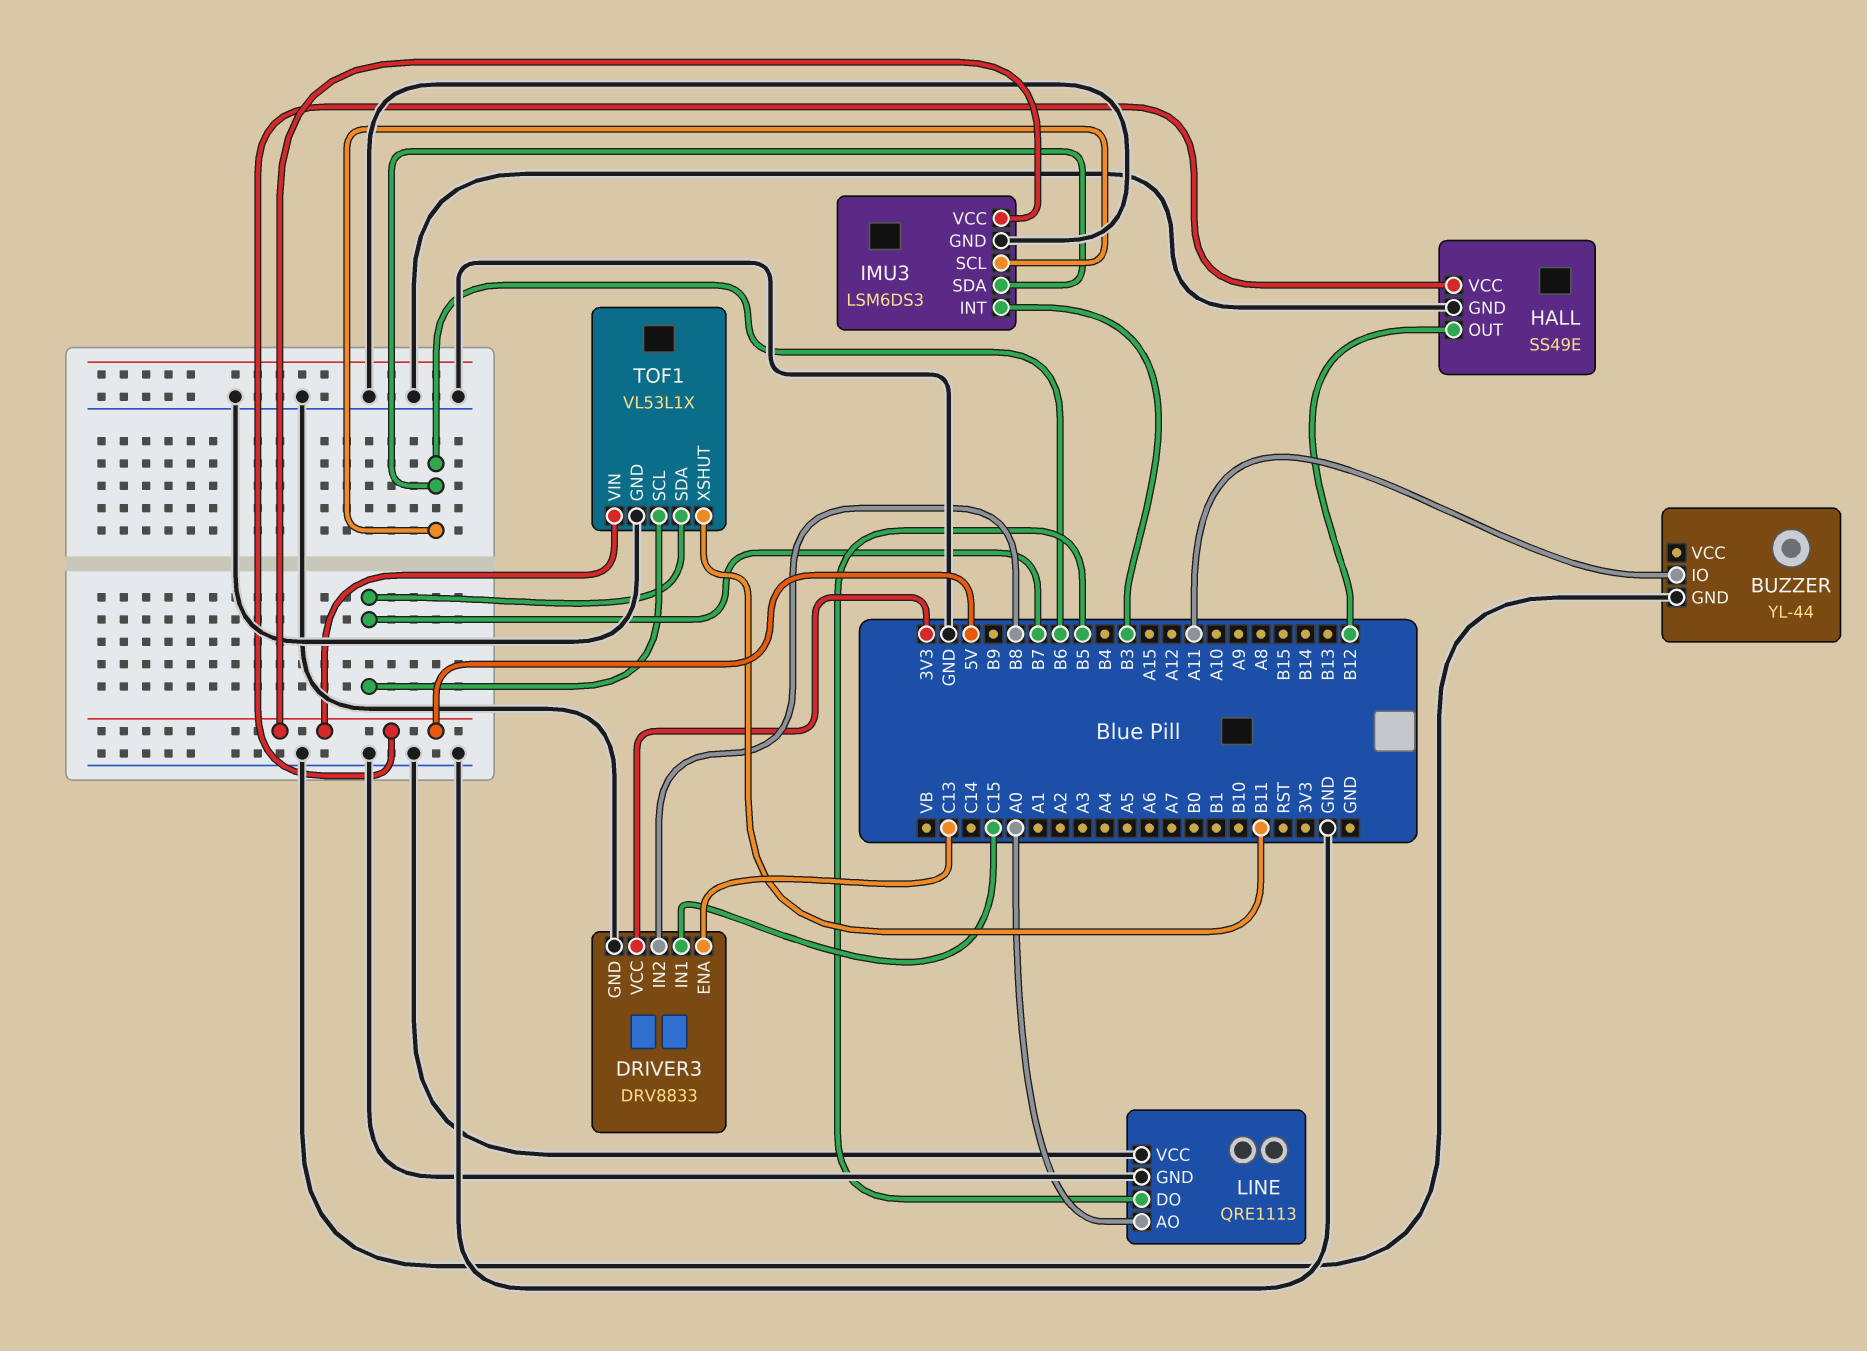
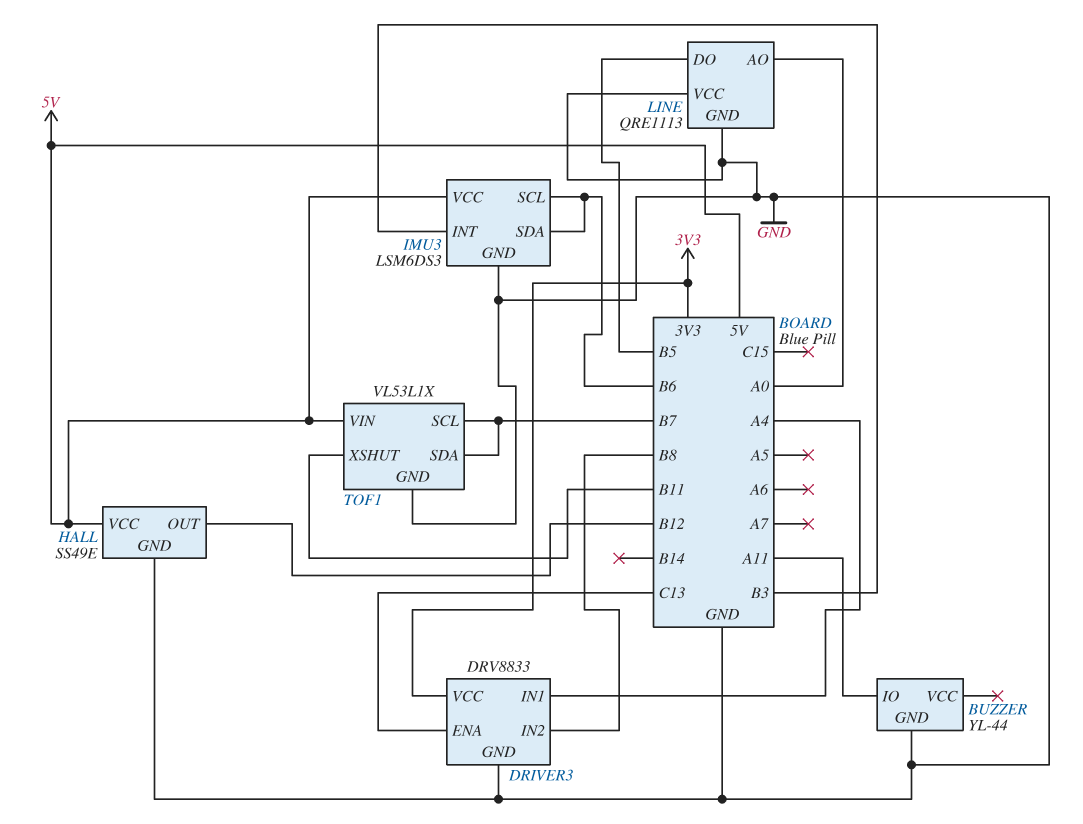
DRIVER3 pin IN1: C15 -> A4

